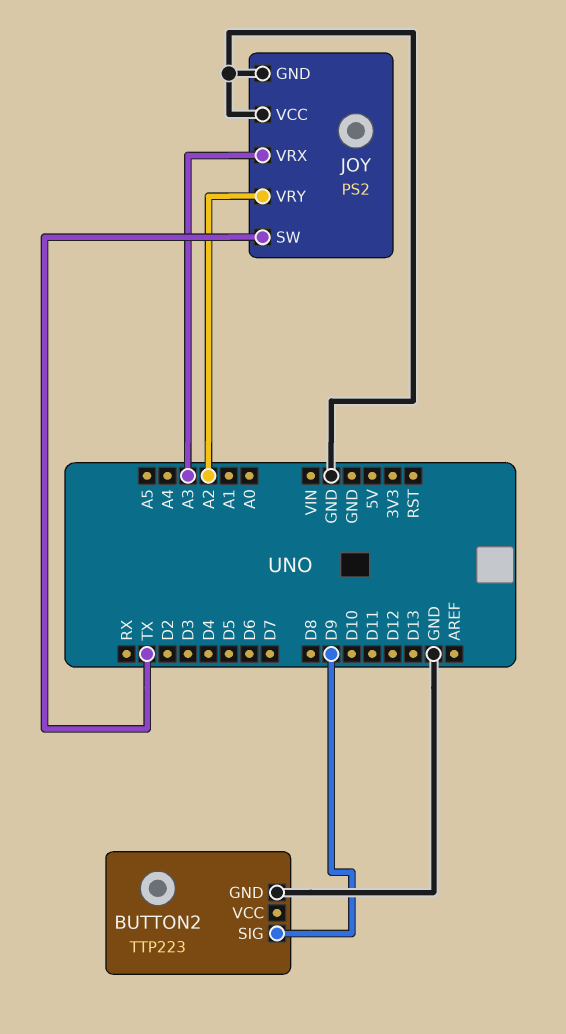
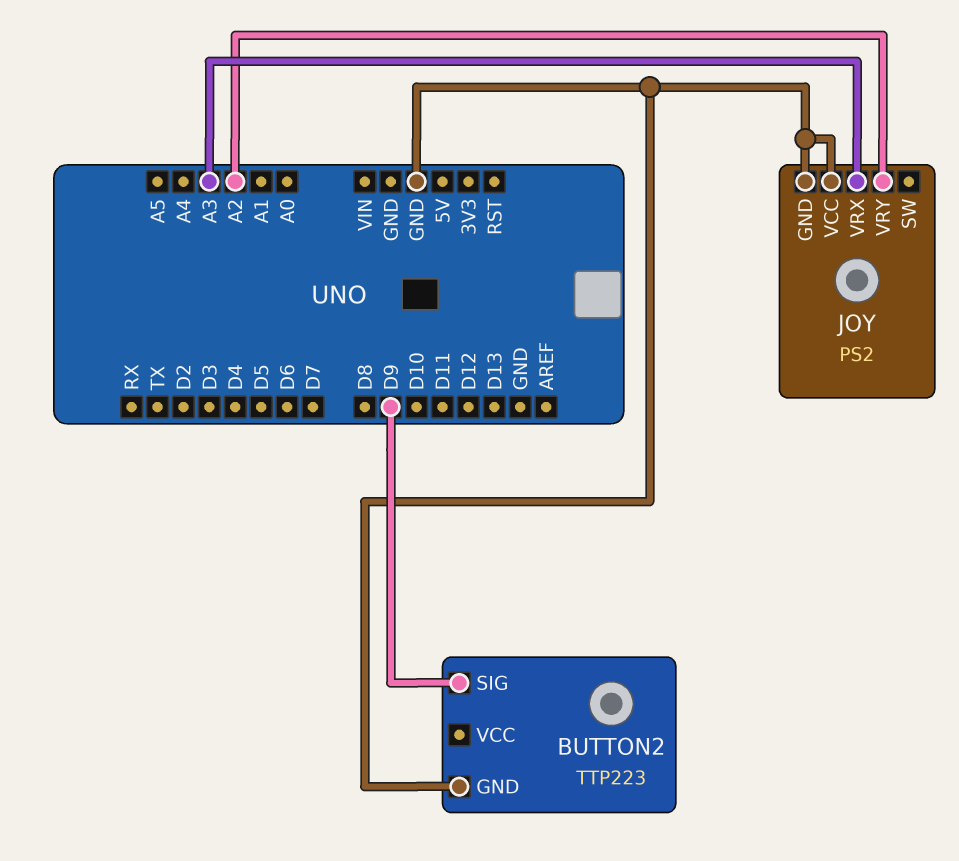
JOY pin SW: TX -> none

